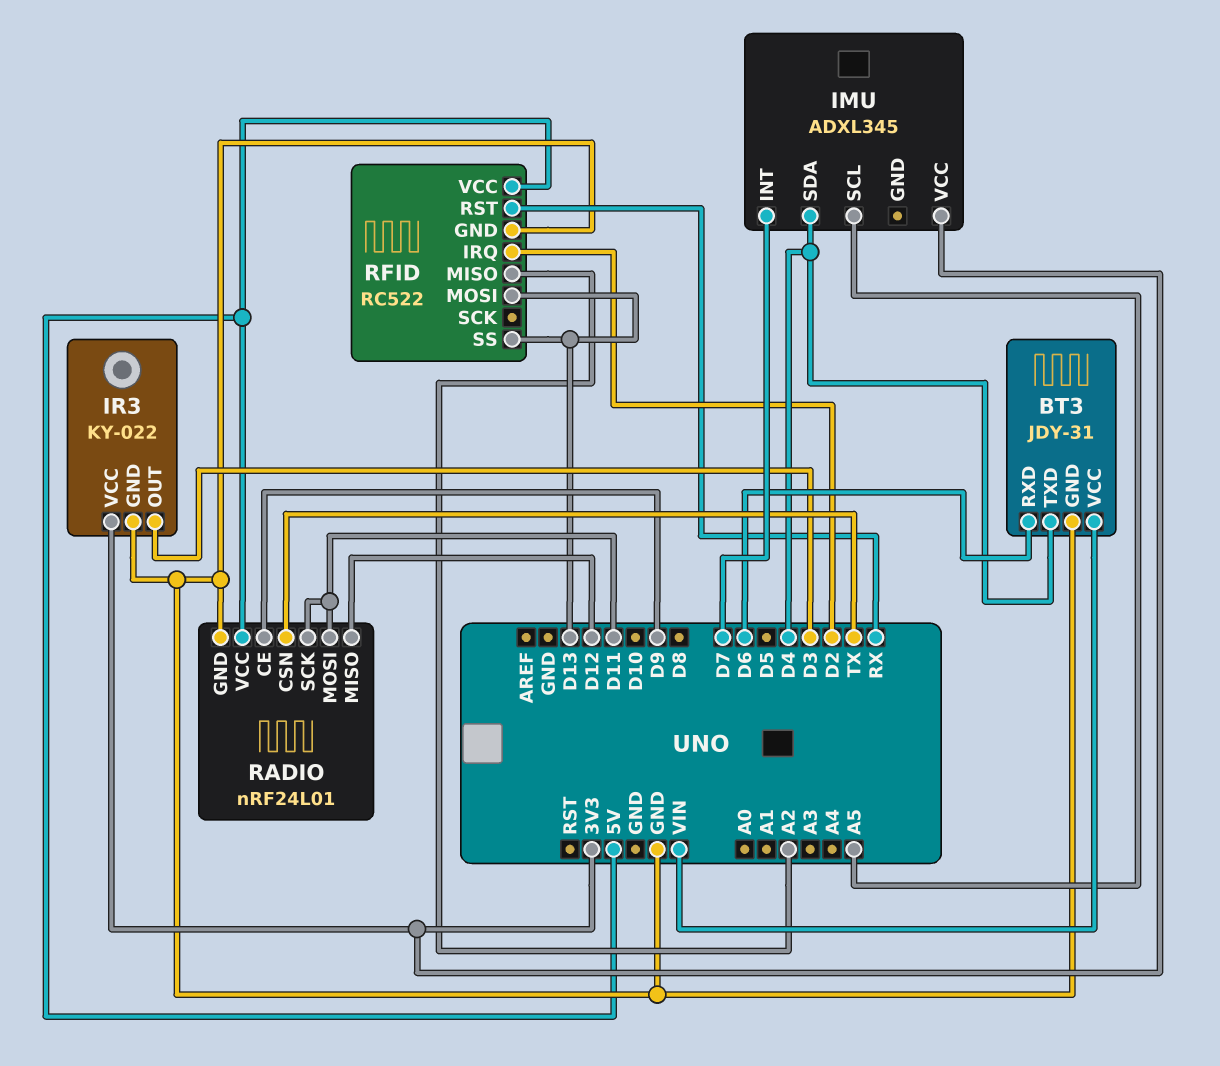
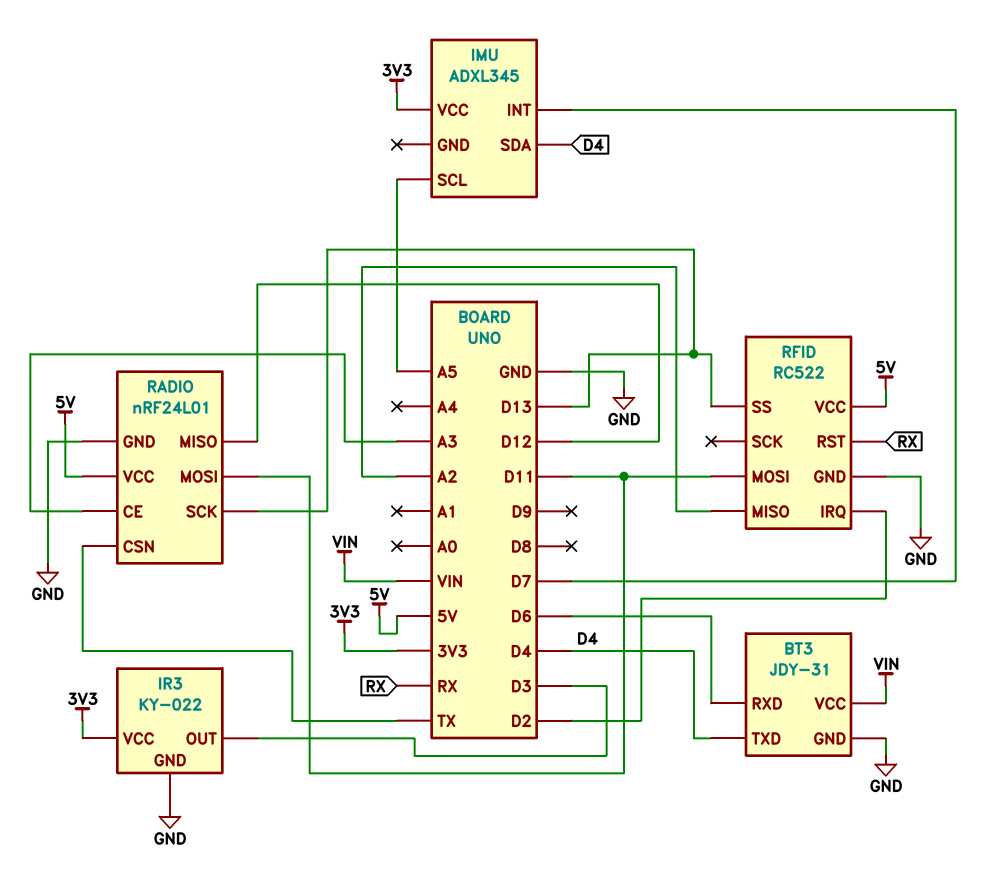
RADIO pin CE: D9 -> A3
RADIO pin SCK: D11 -> D13
RFID pin MOSI: D13 -> D11

